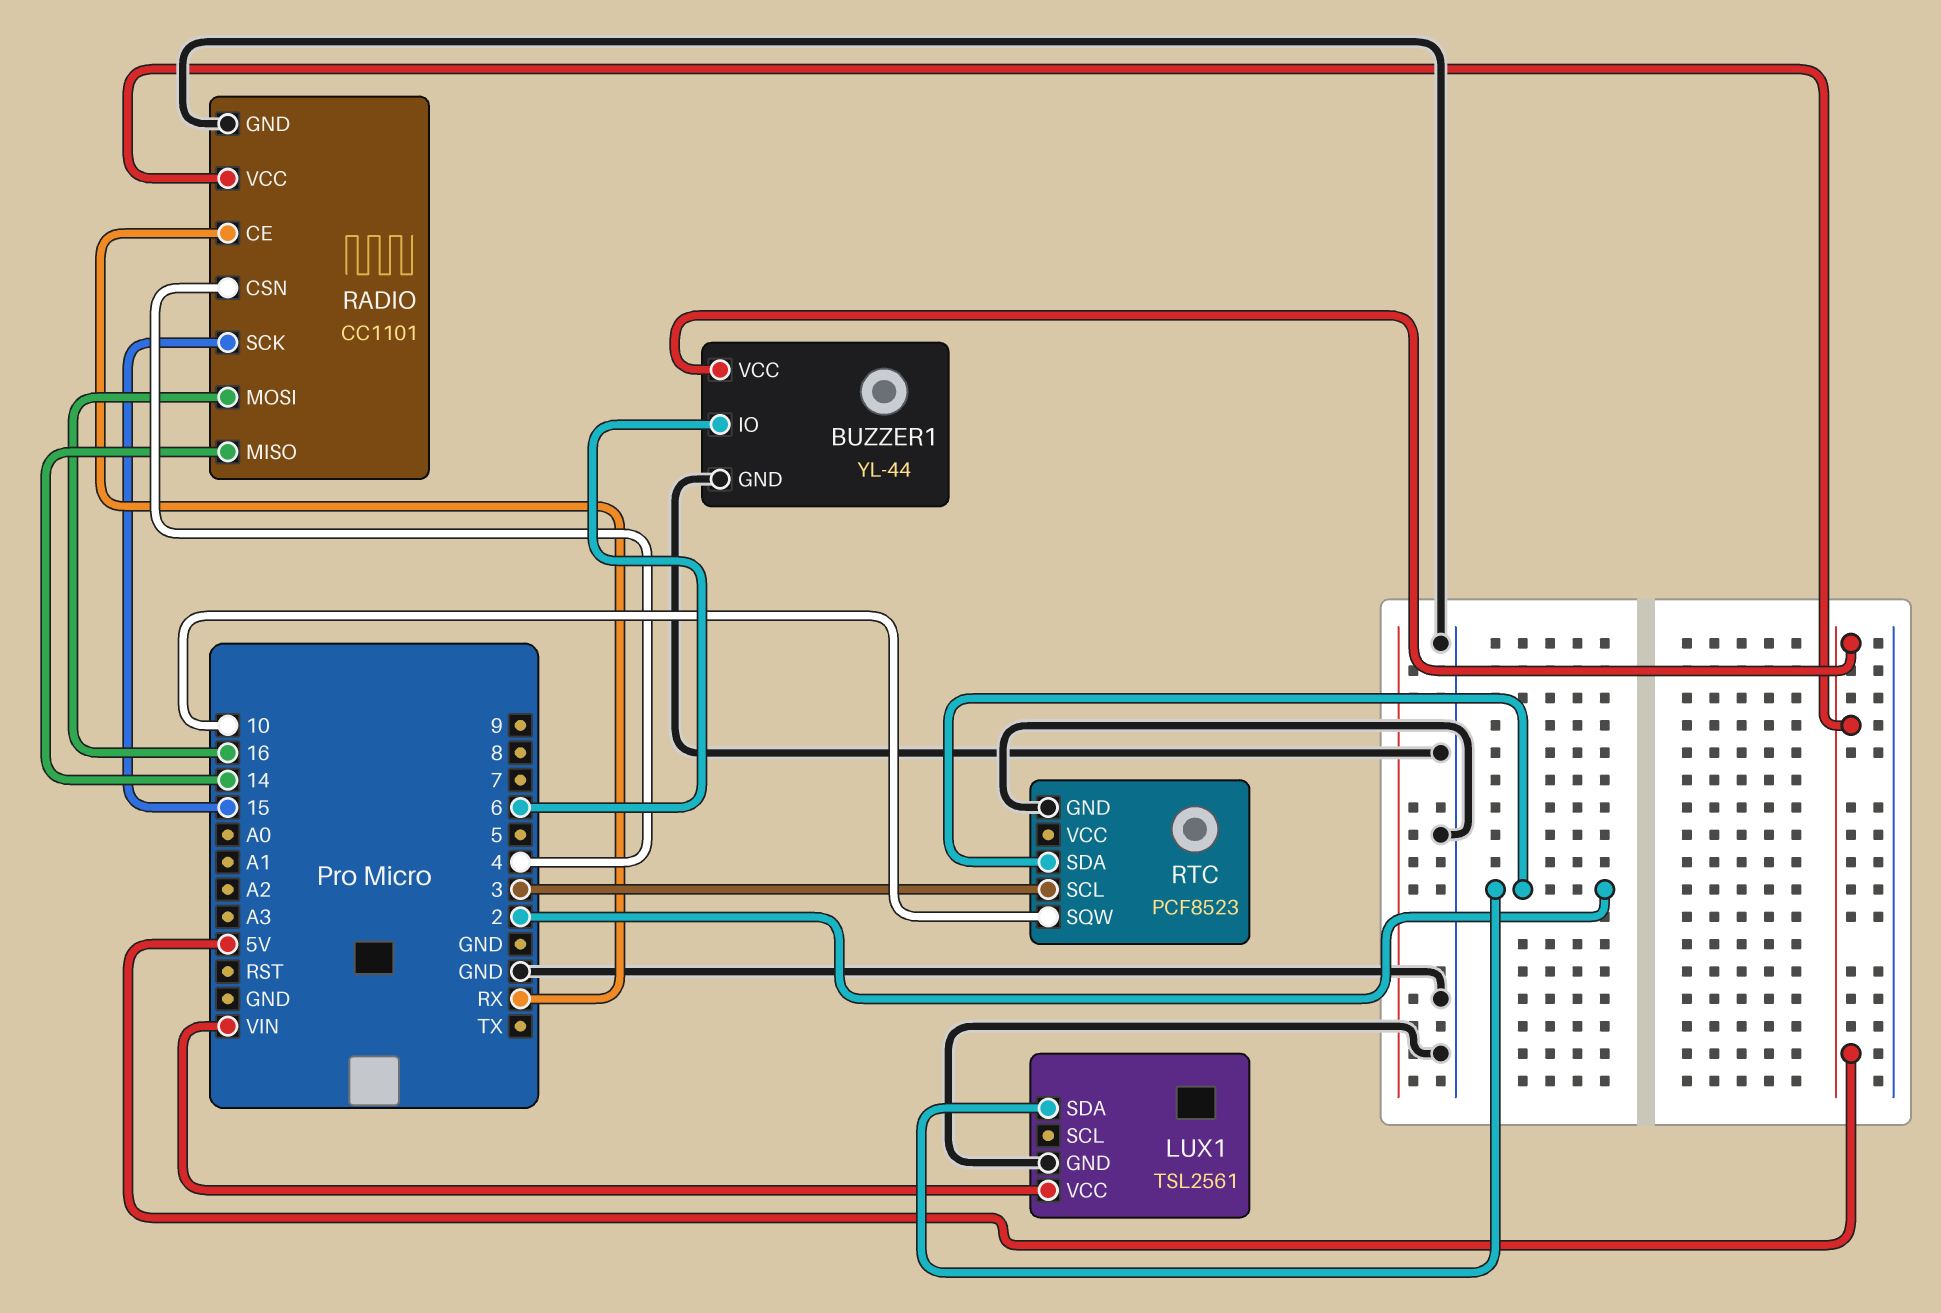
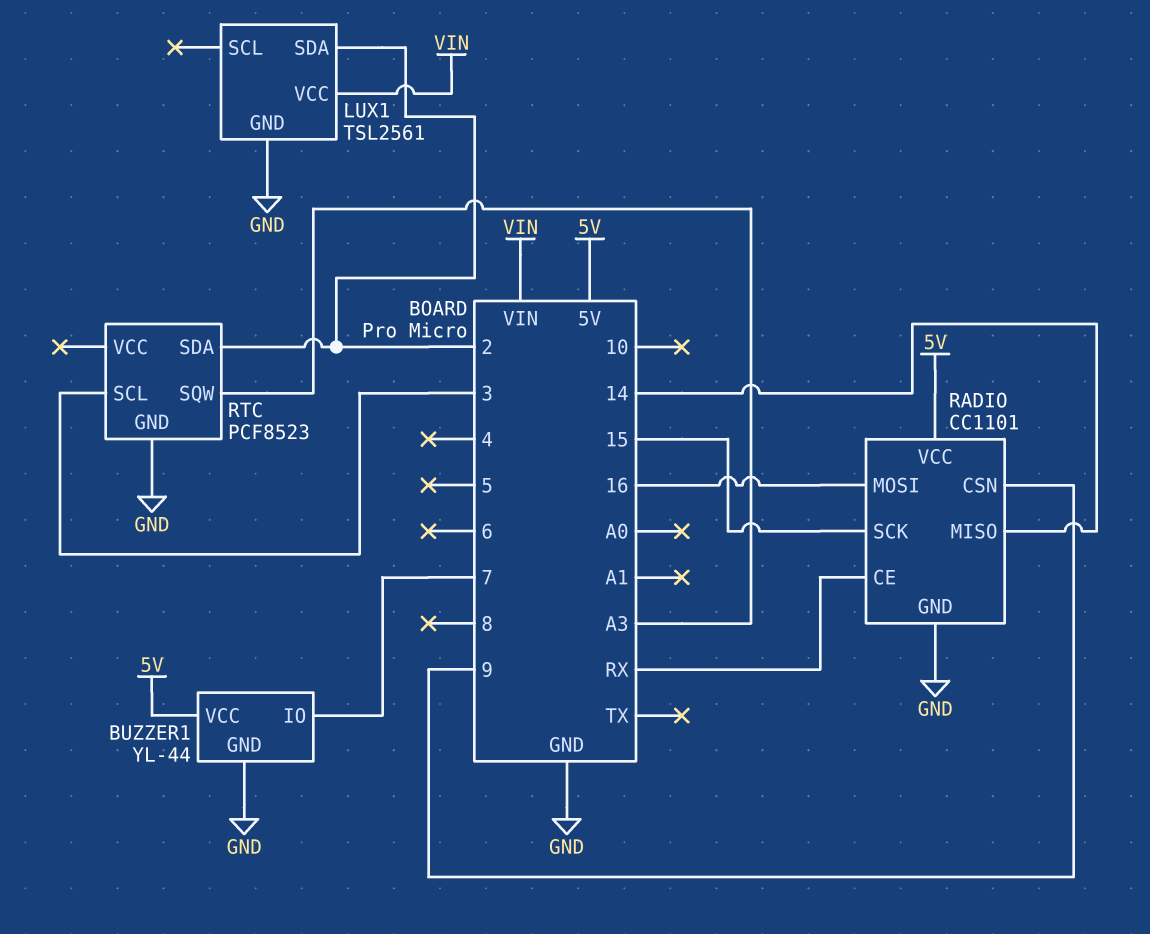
BUZZER1 pin IO: 6 -> 7
RADIO pin CSN: 4 -> 9
RTC pin SQW: 10 -> A3

